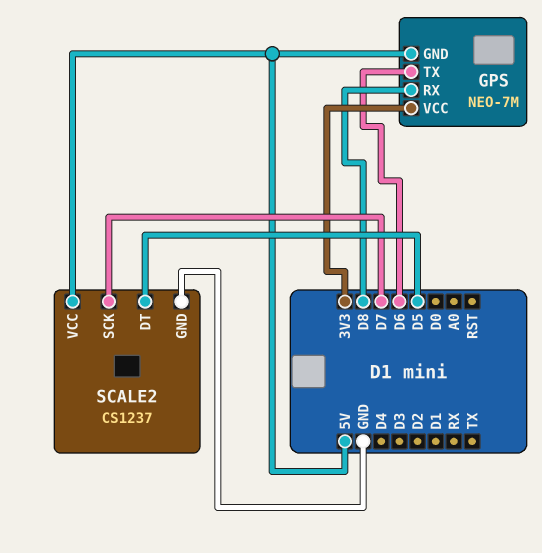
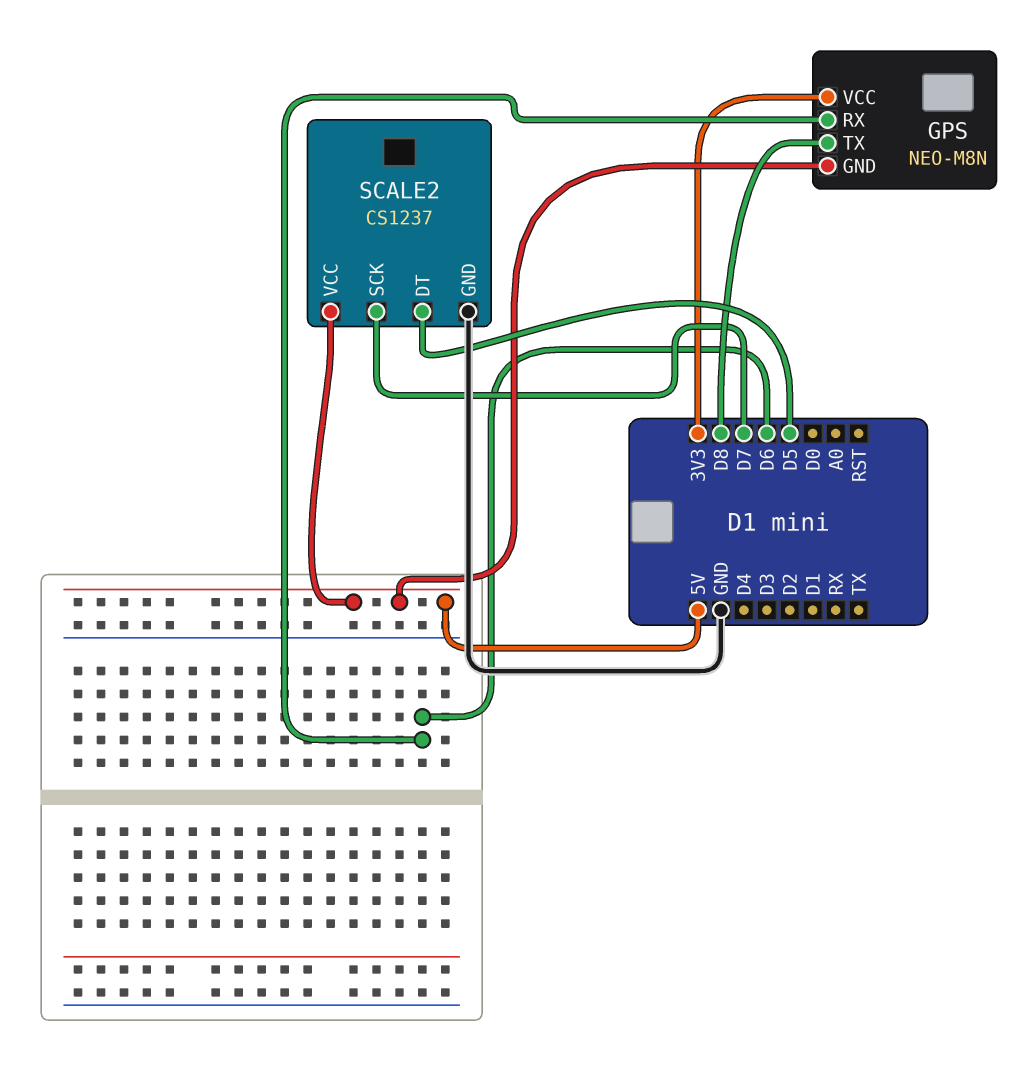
GPS: NEO-7M -> NEO-M8N
GPS pin RX: D8 -> D6
GPS pin TX: D6 -> D8

